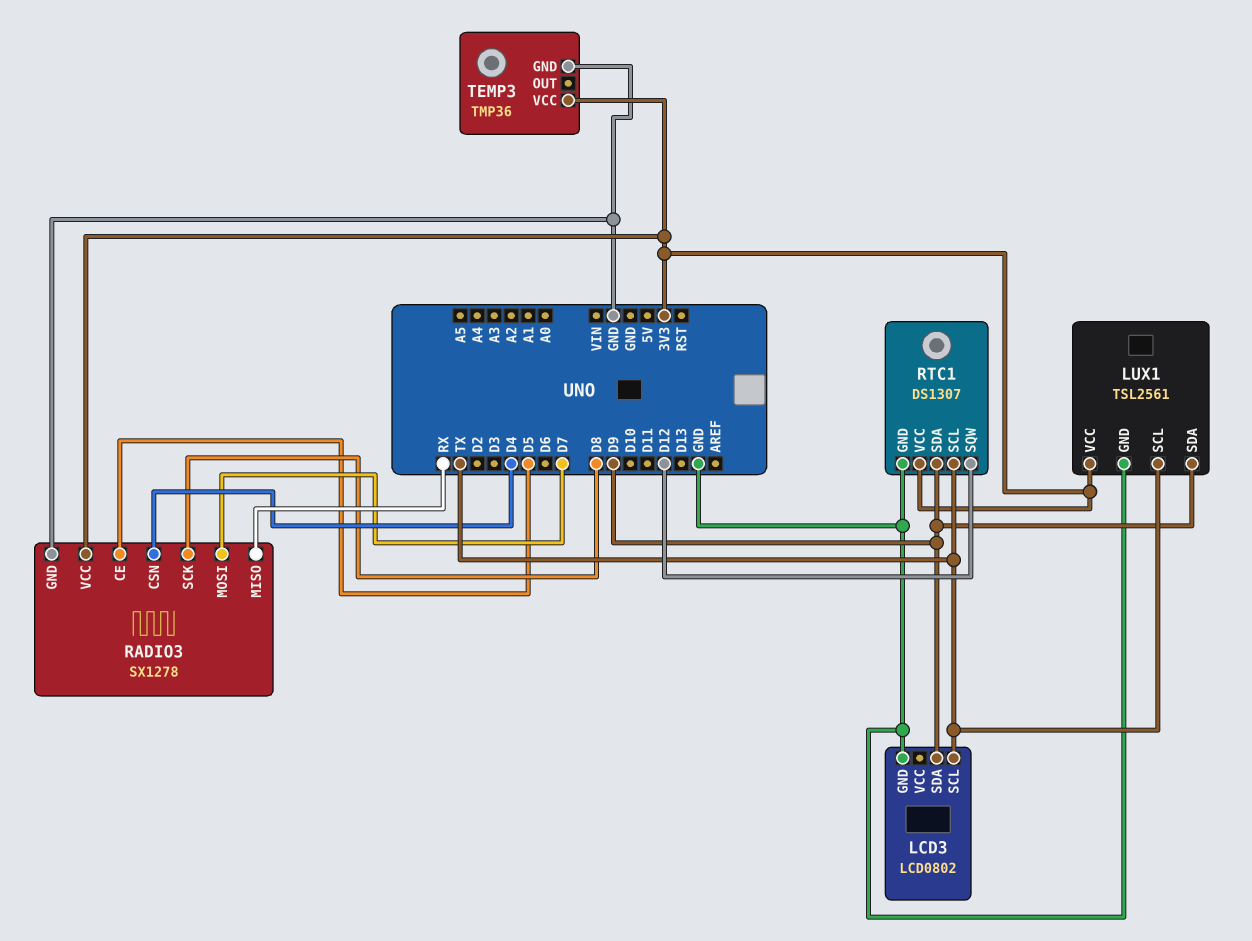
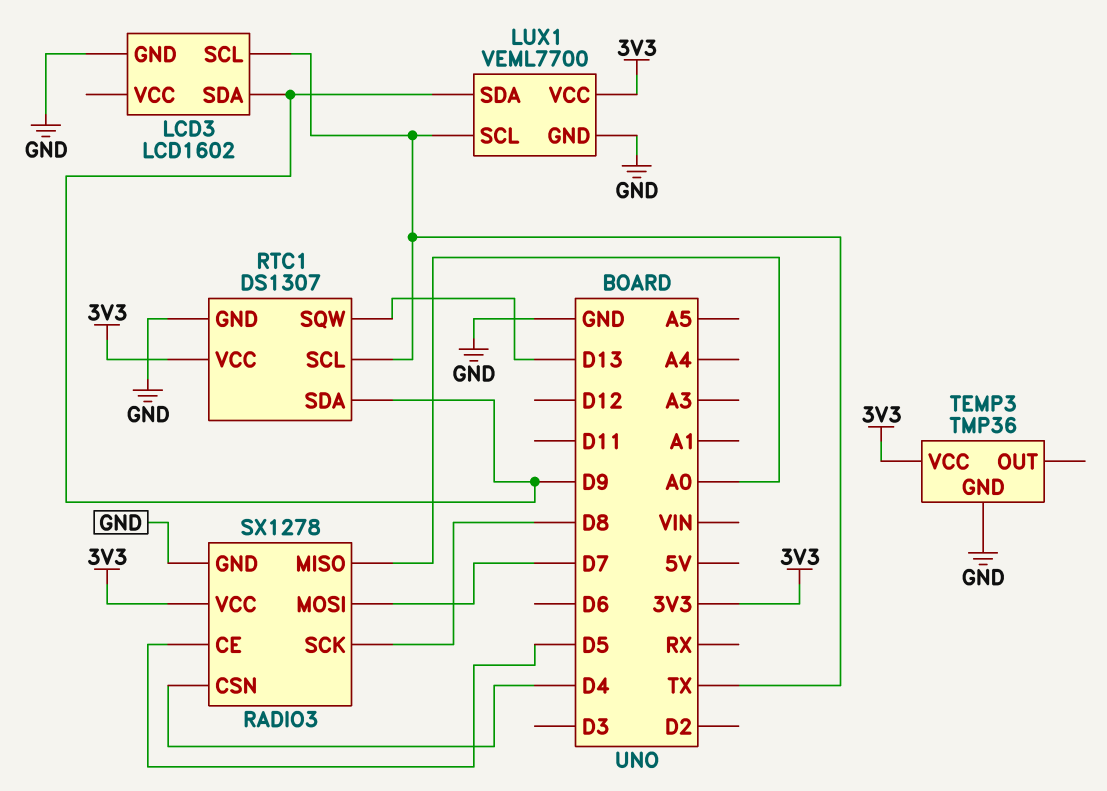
LCD3: LCD0802 -> LCD1602
LUX1: TSL2561 -> VEML7700
RADIO3 pin MISO: RX -> A0
RTC1 pin SQW: D12 -> D13

